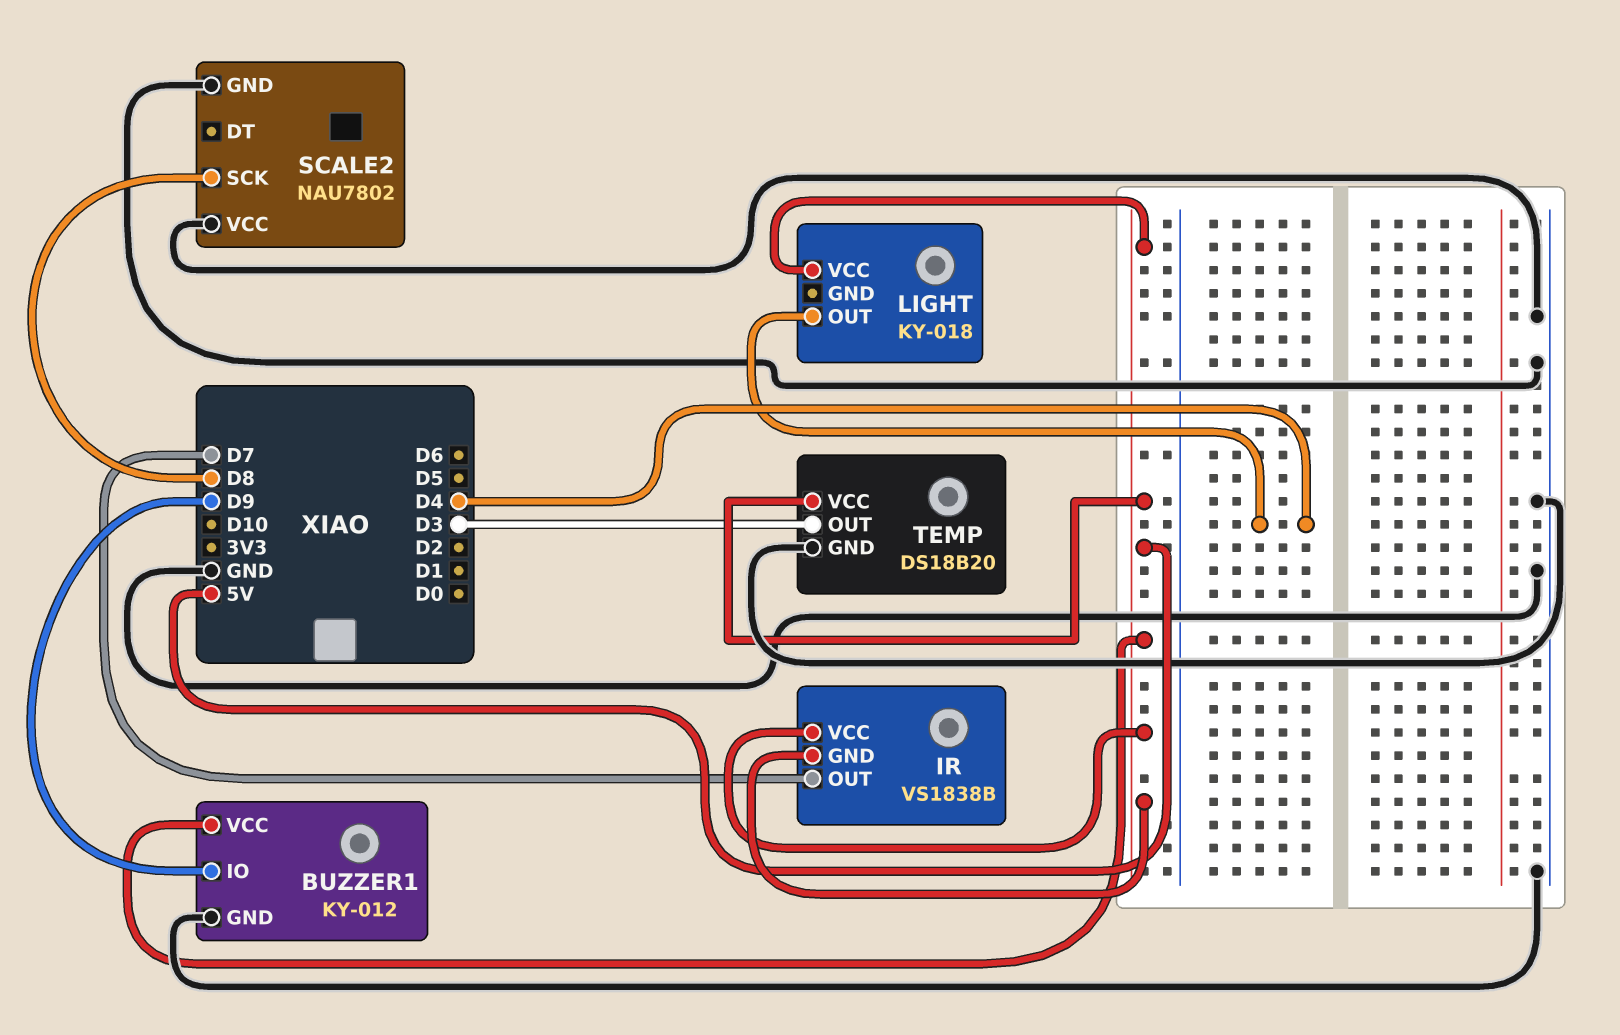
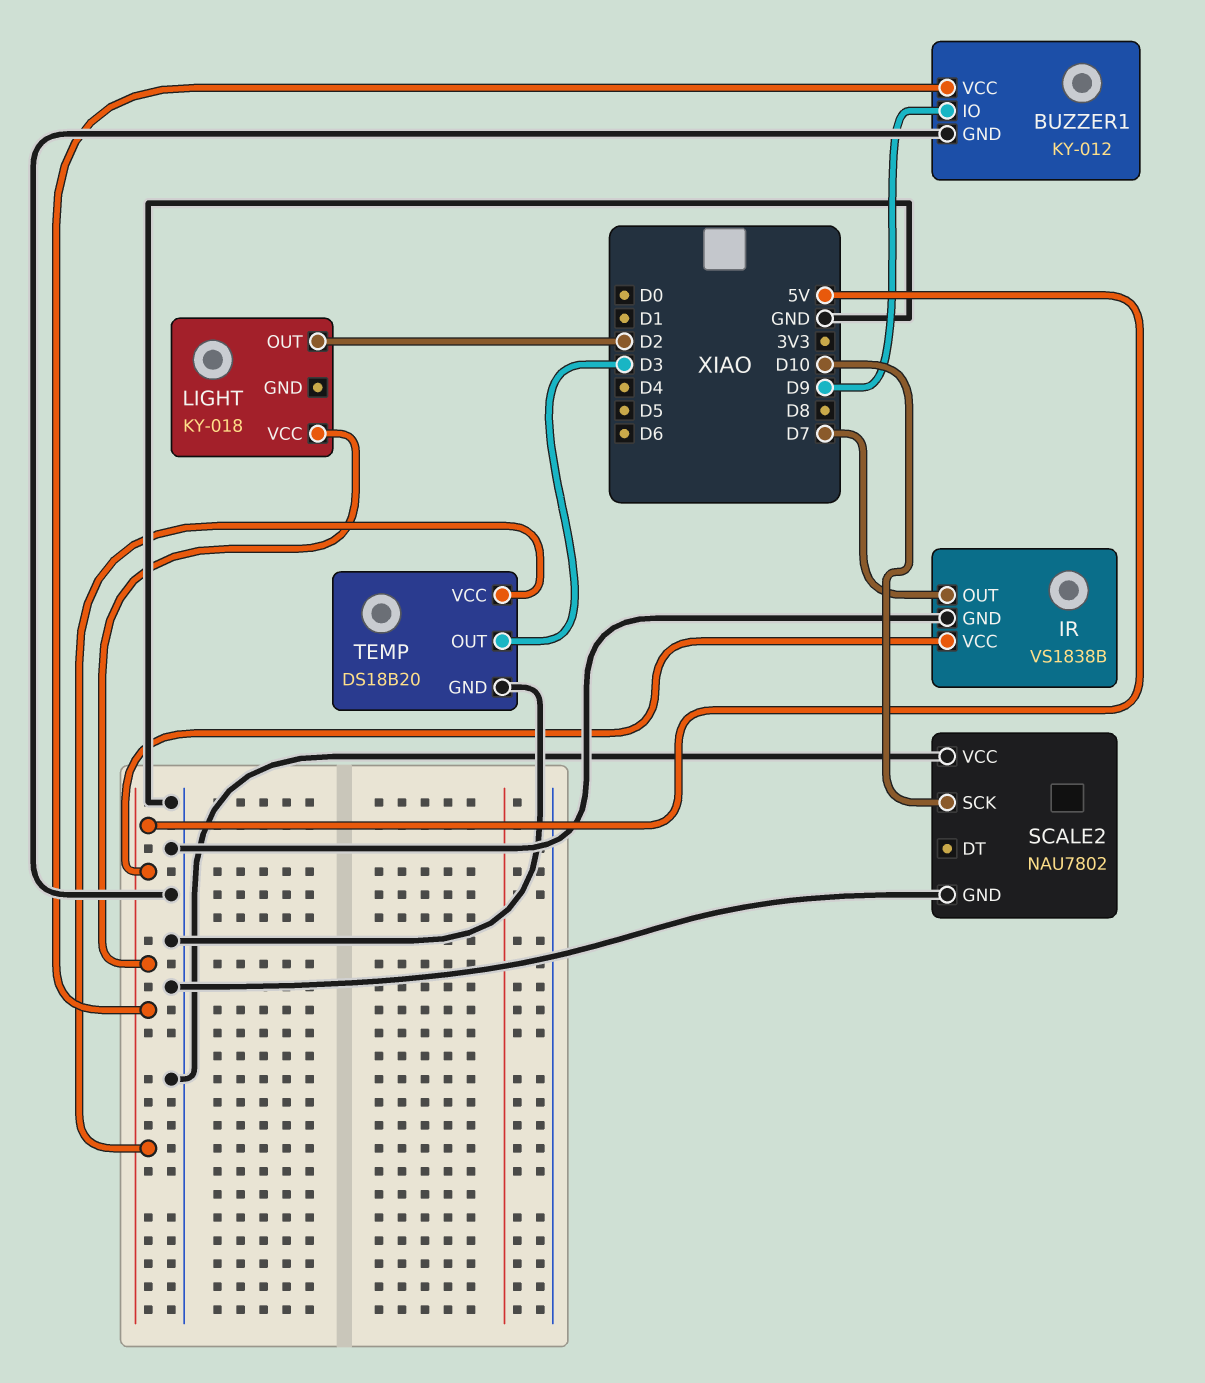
IR pin GND: 5V -> GND
LIGHT pin OUT: D4 -> D2
SCALE2 pin SCK: D8 -> D10

